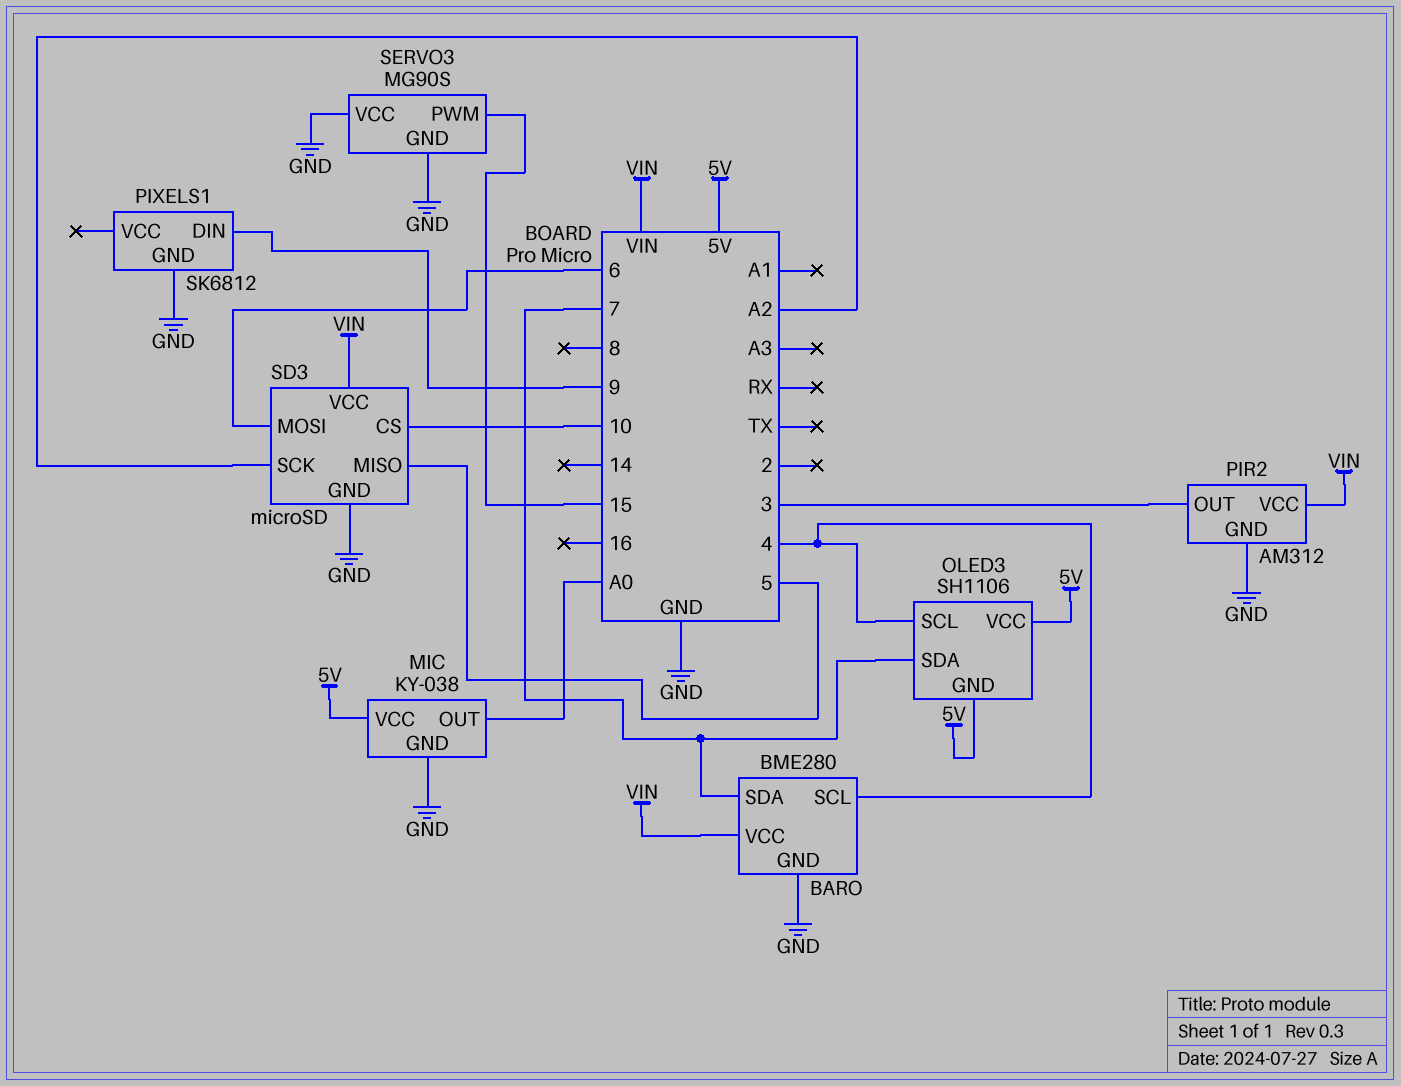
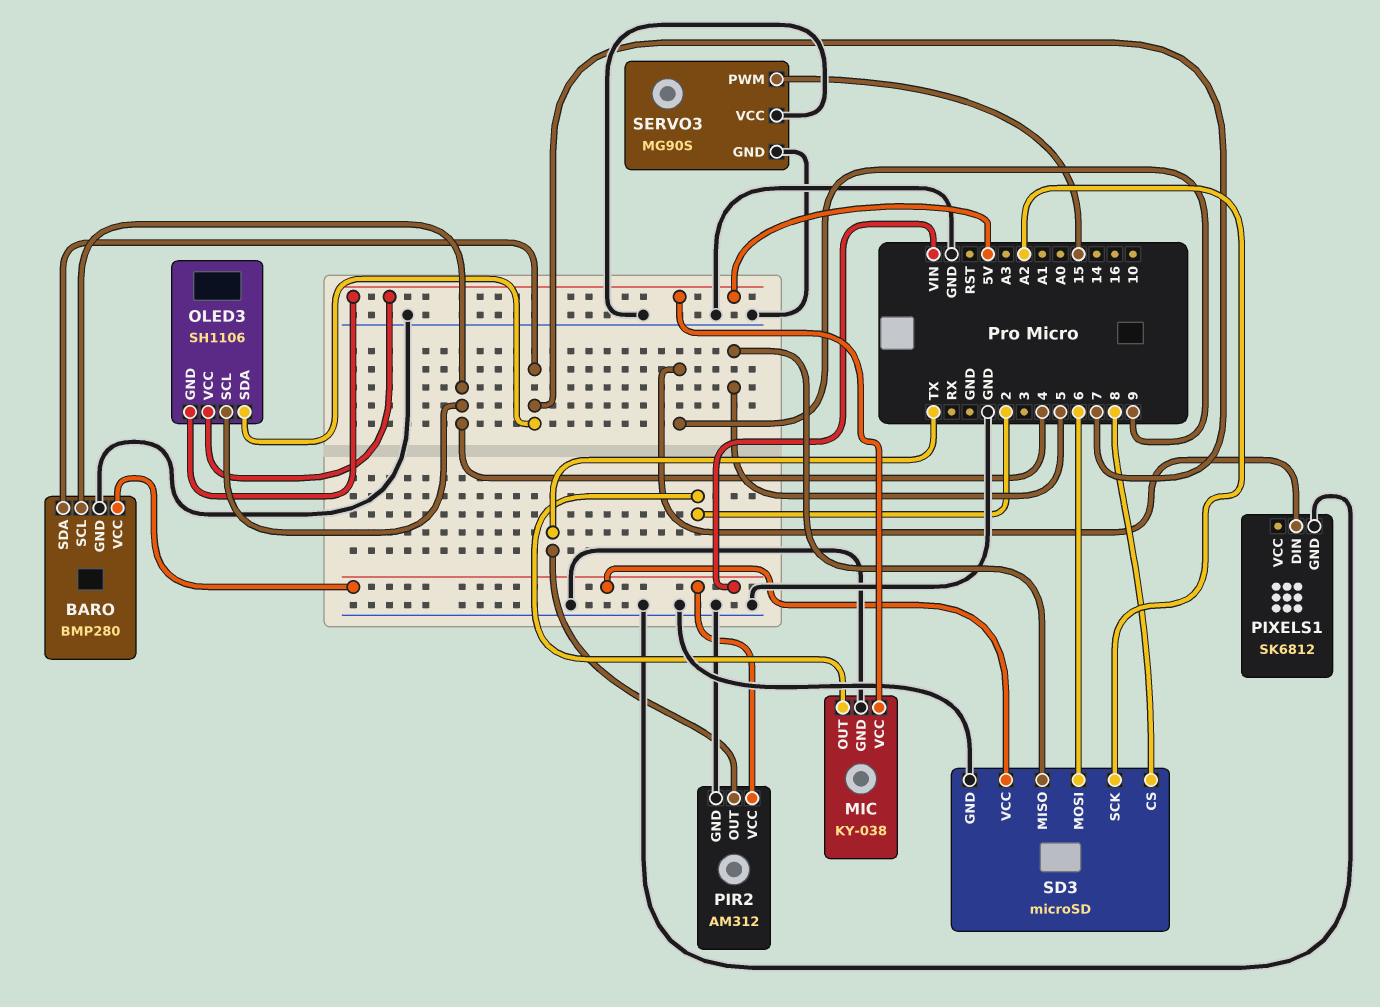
BARO: BME280 -> BMP280
MIC pin OUT: A0 -> 2
PIR2 pin OUT: 3 -> TX
SD3 pin CS: 10 -> 8

